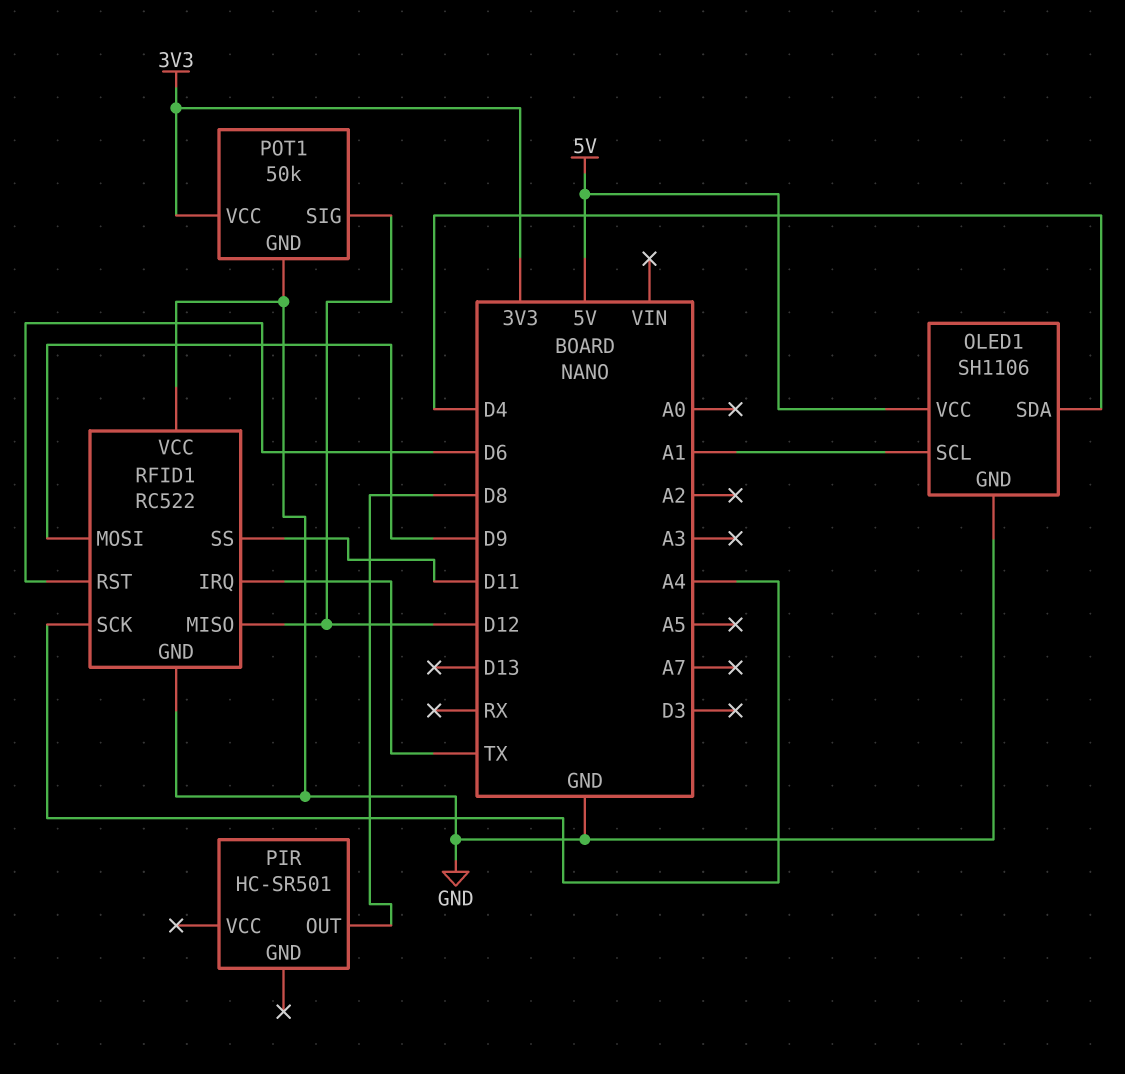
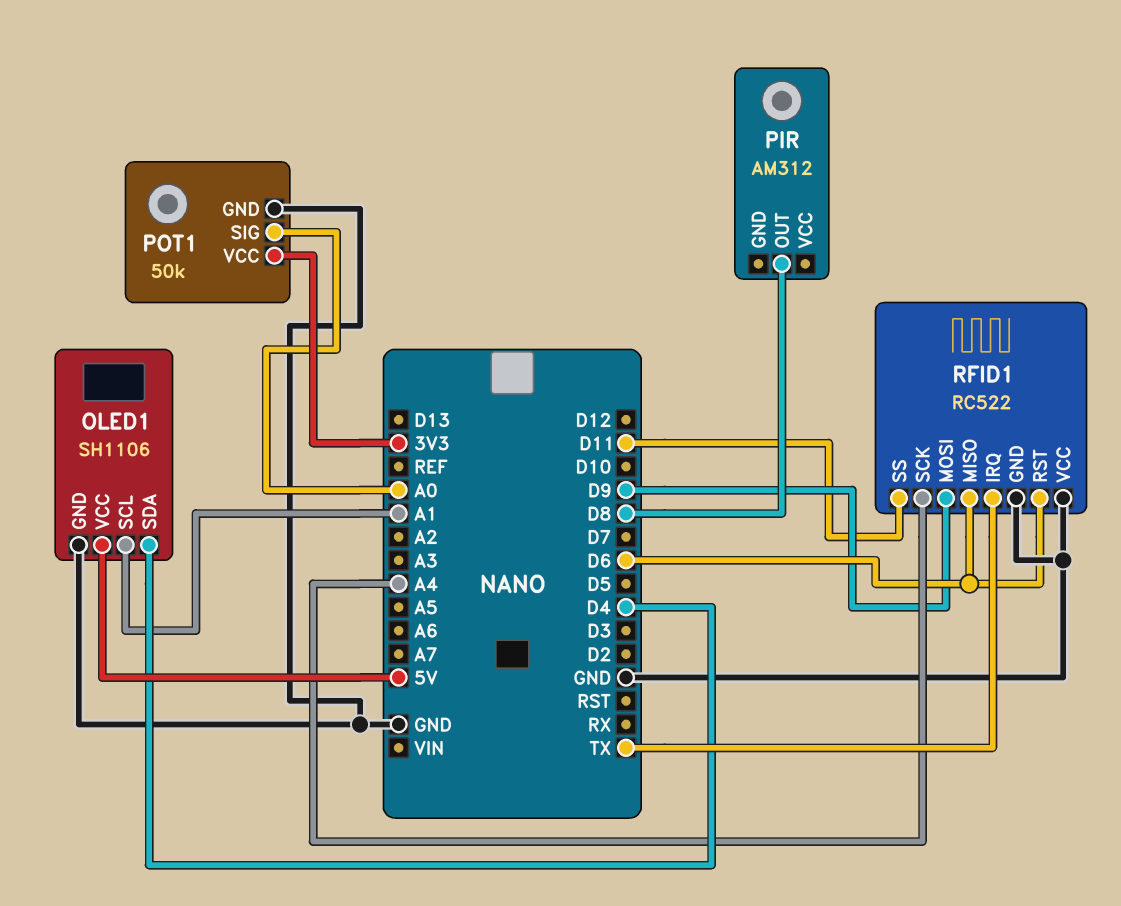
PIR: HC-SR501 -> AM312
POT1 pin SIG: D12 -> A0
RFID1 pin MISO: D12 -> D6

